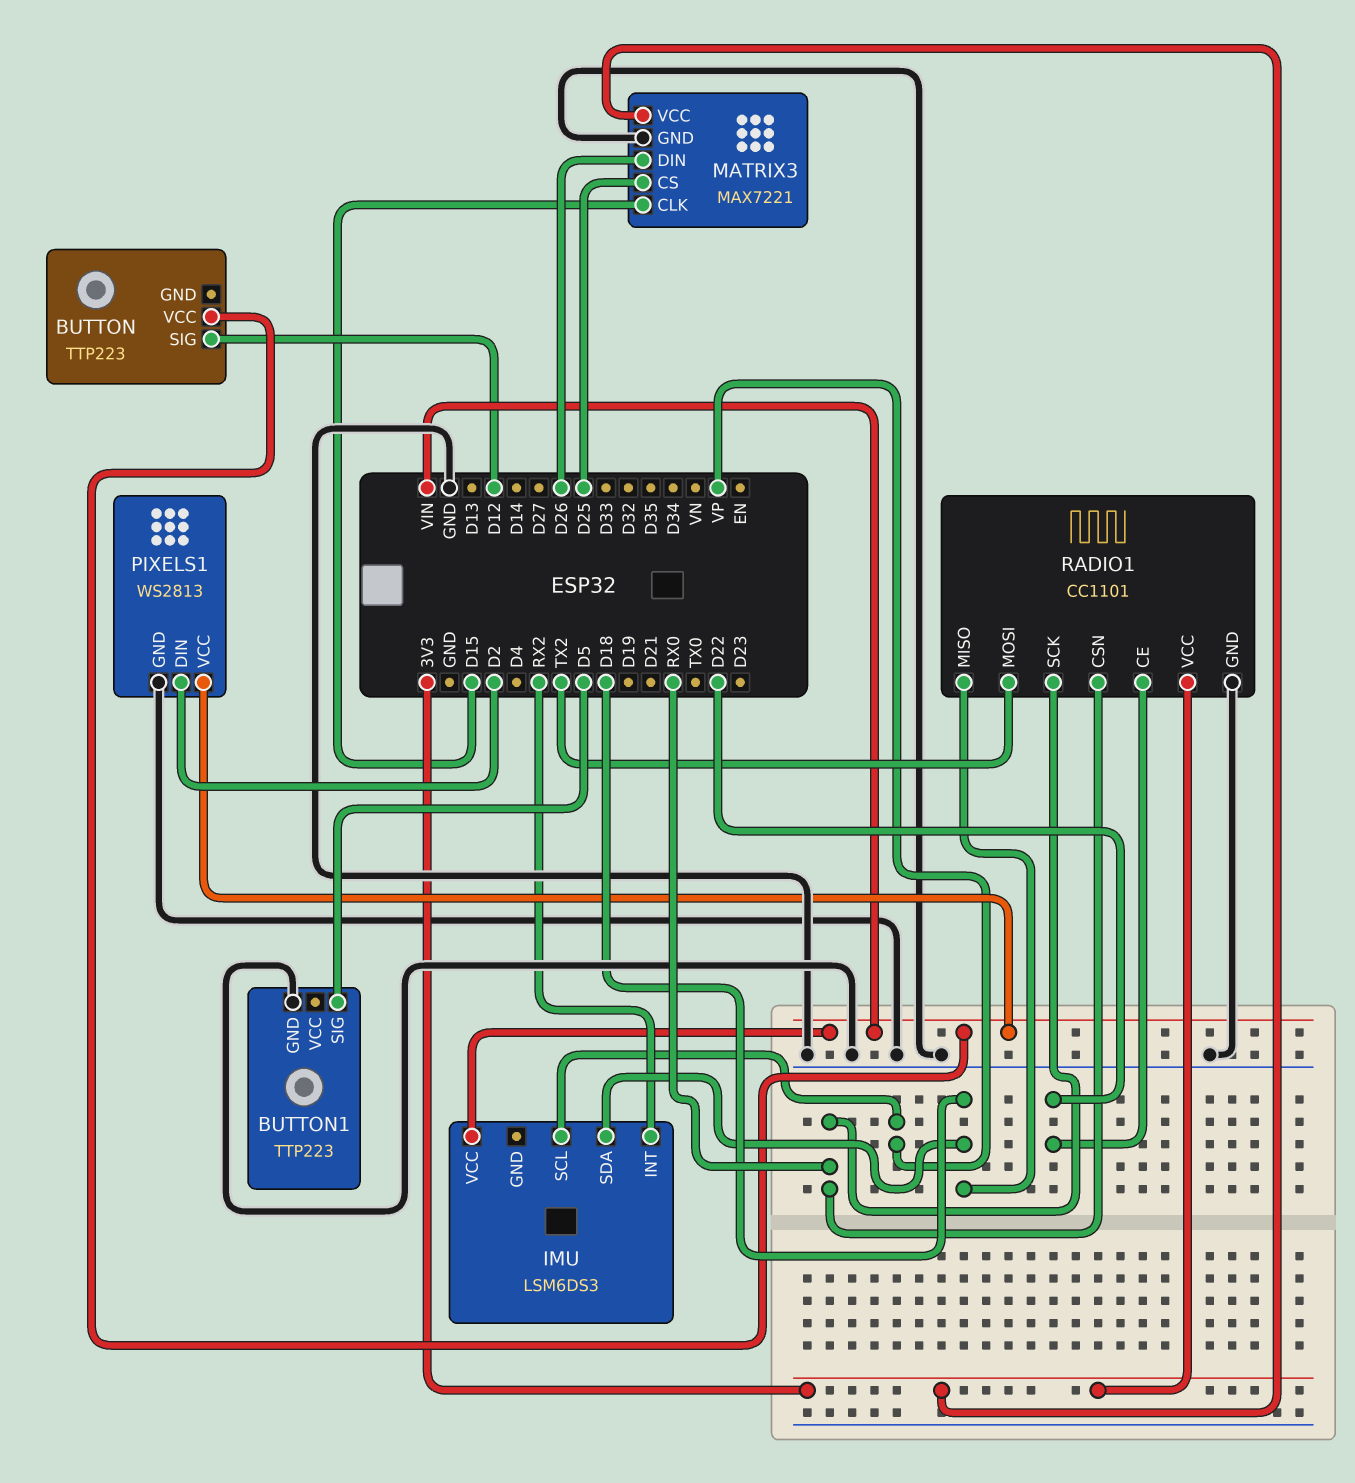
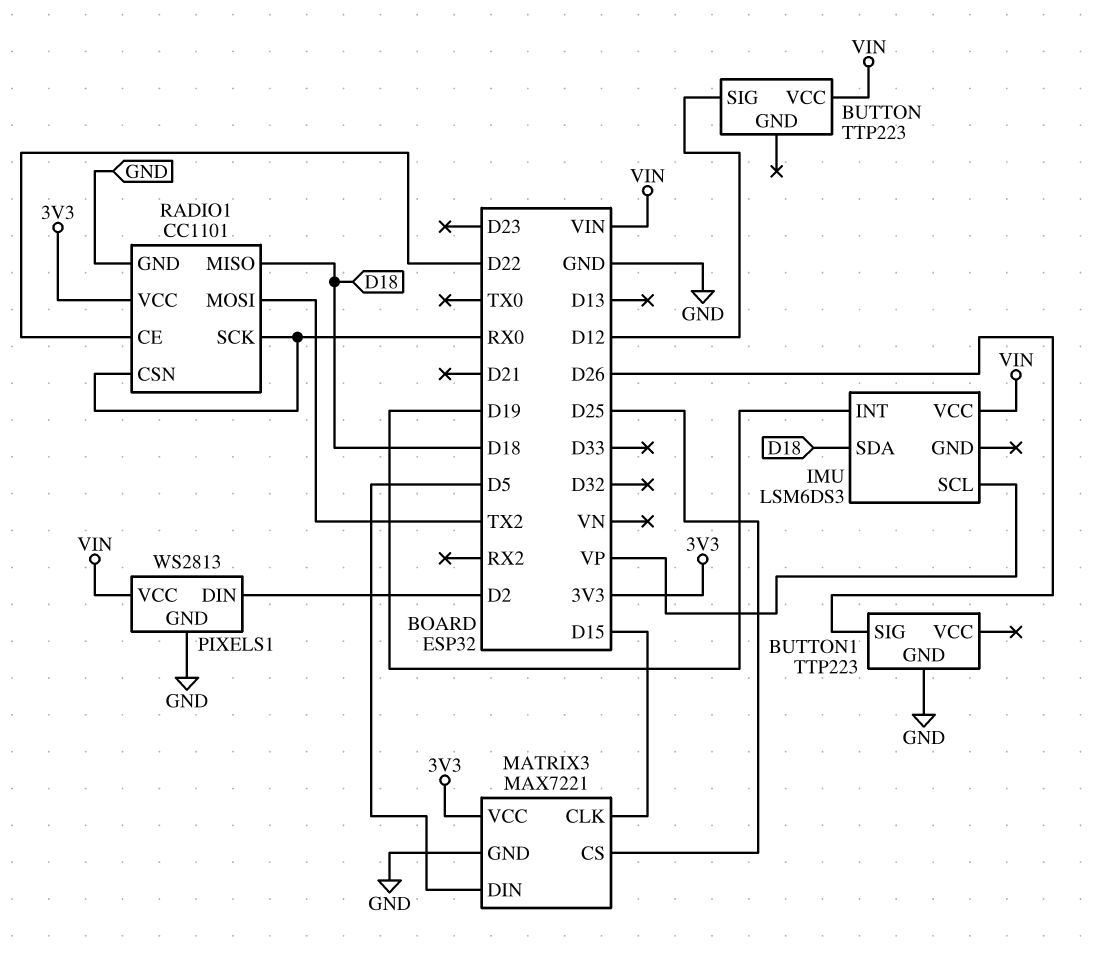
BUTTON1 pin SIG: D5 -> D26
IMU pin INT: RX2 -> D19
MATRIX3 pin DIN: D26 -> D5

